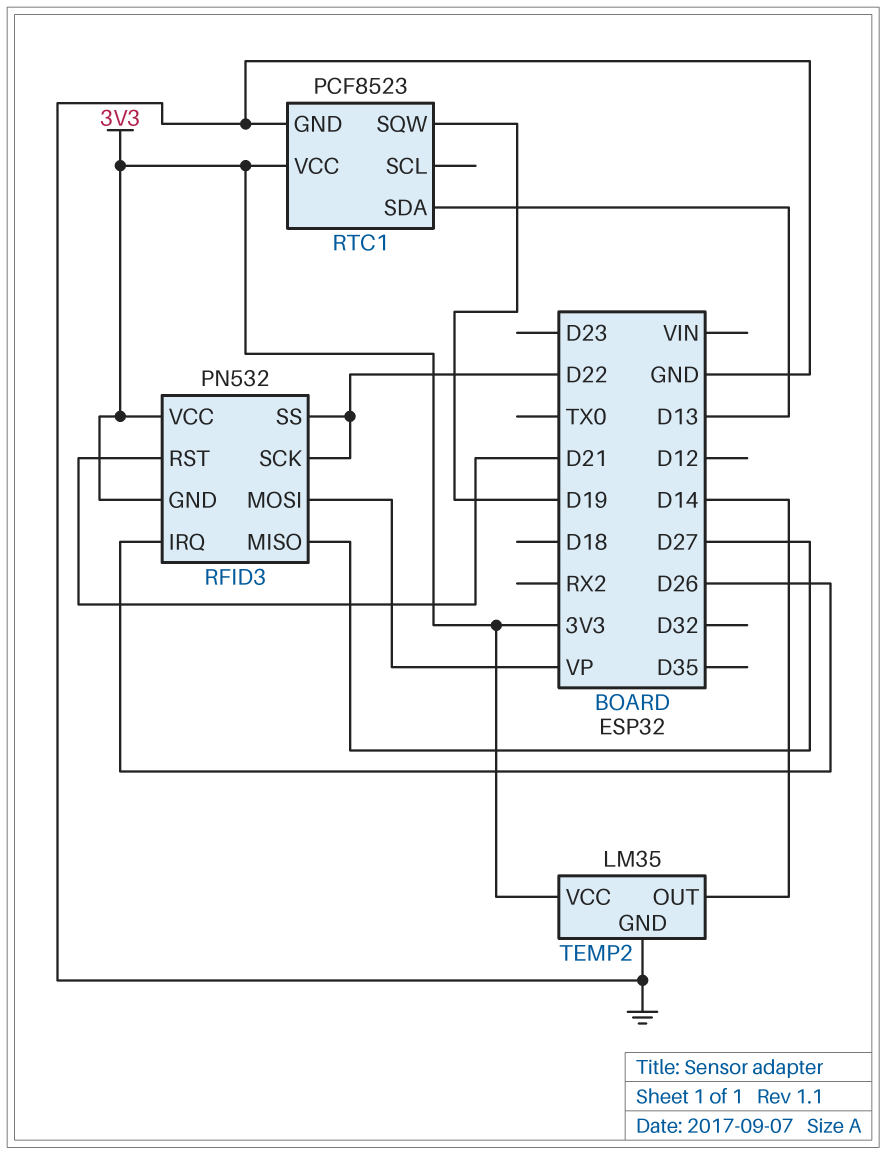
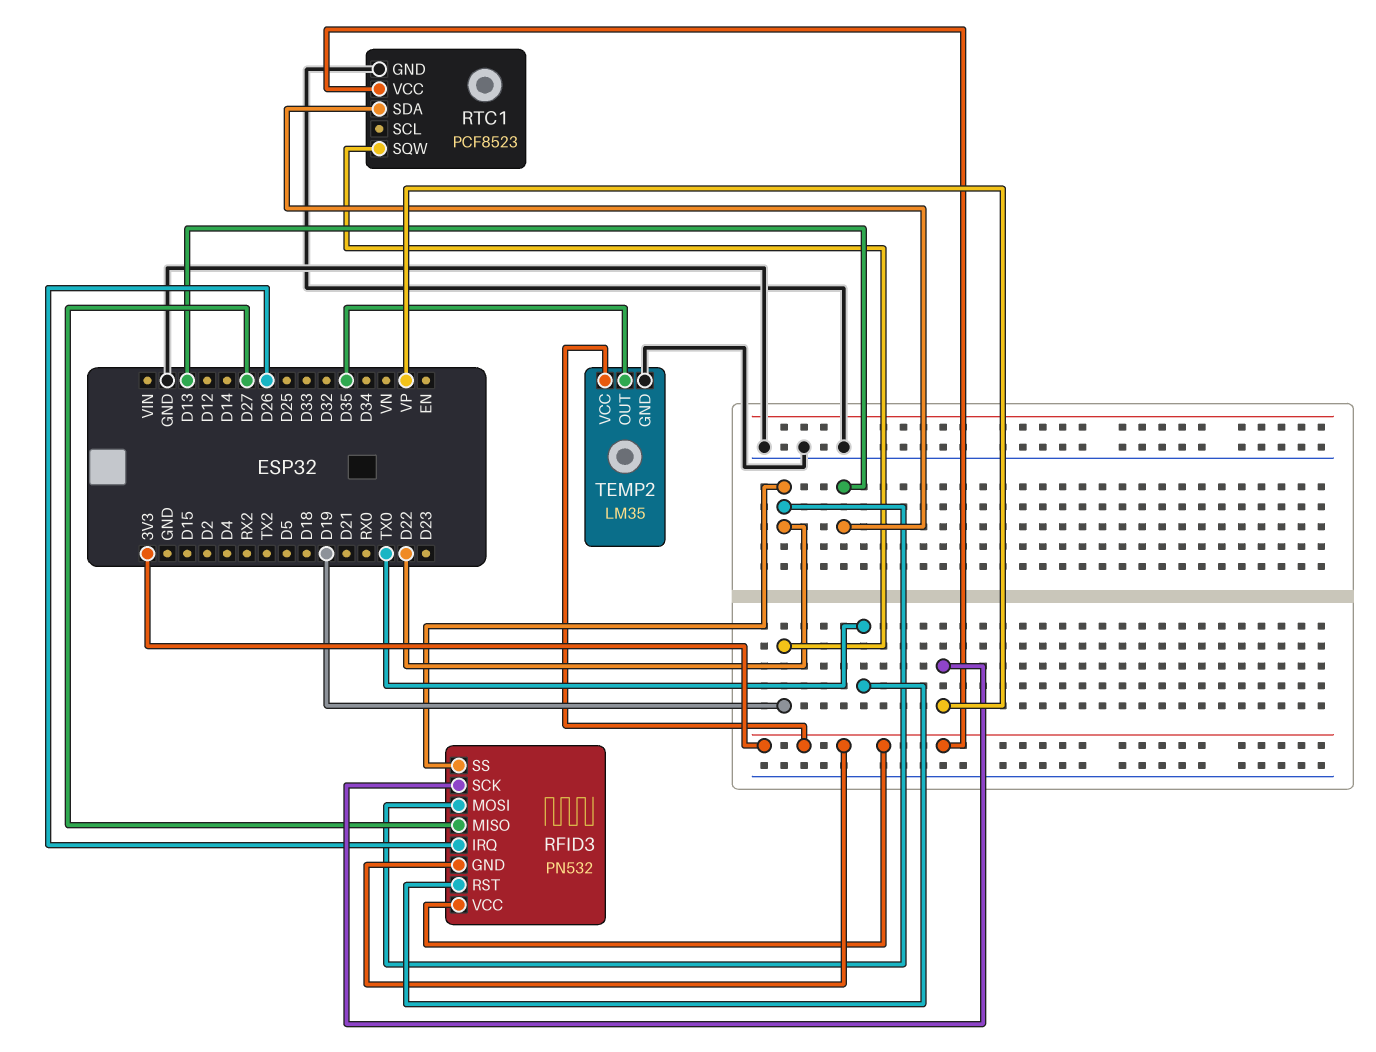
RFID3 pin MOSI: VP -> D22
RFID3 pin RST: D21 -> TX0
RFID3 pin SCK: D22 -> VP
TEMP2 pin OUT: D14 -> D35

